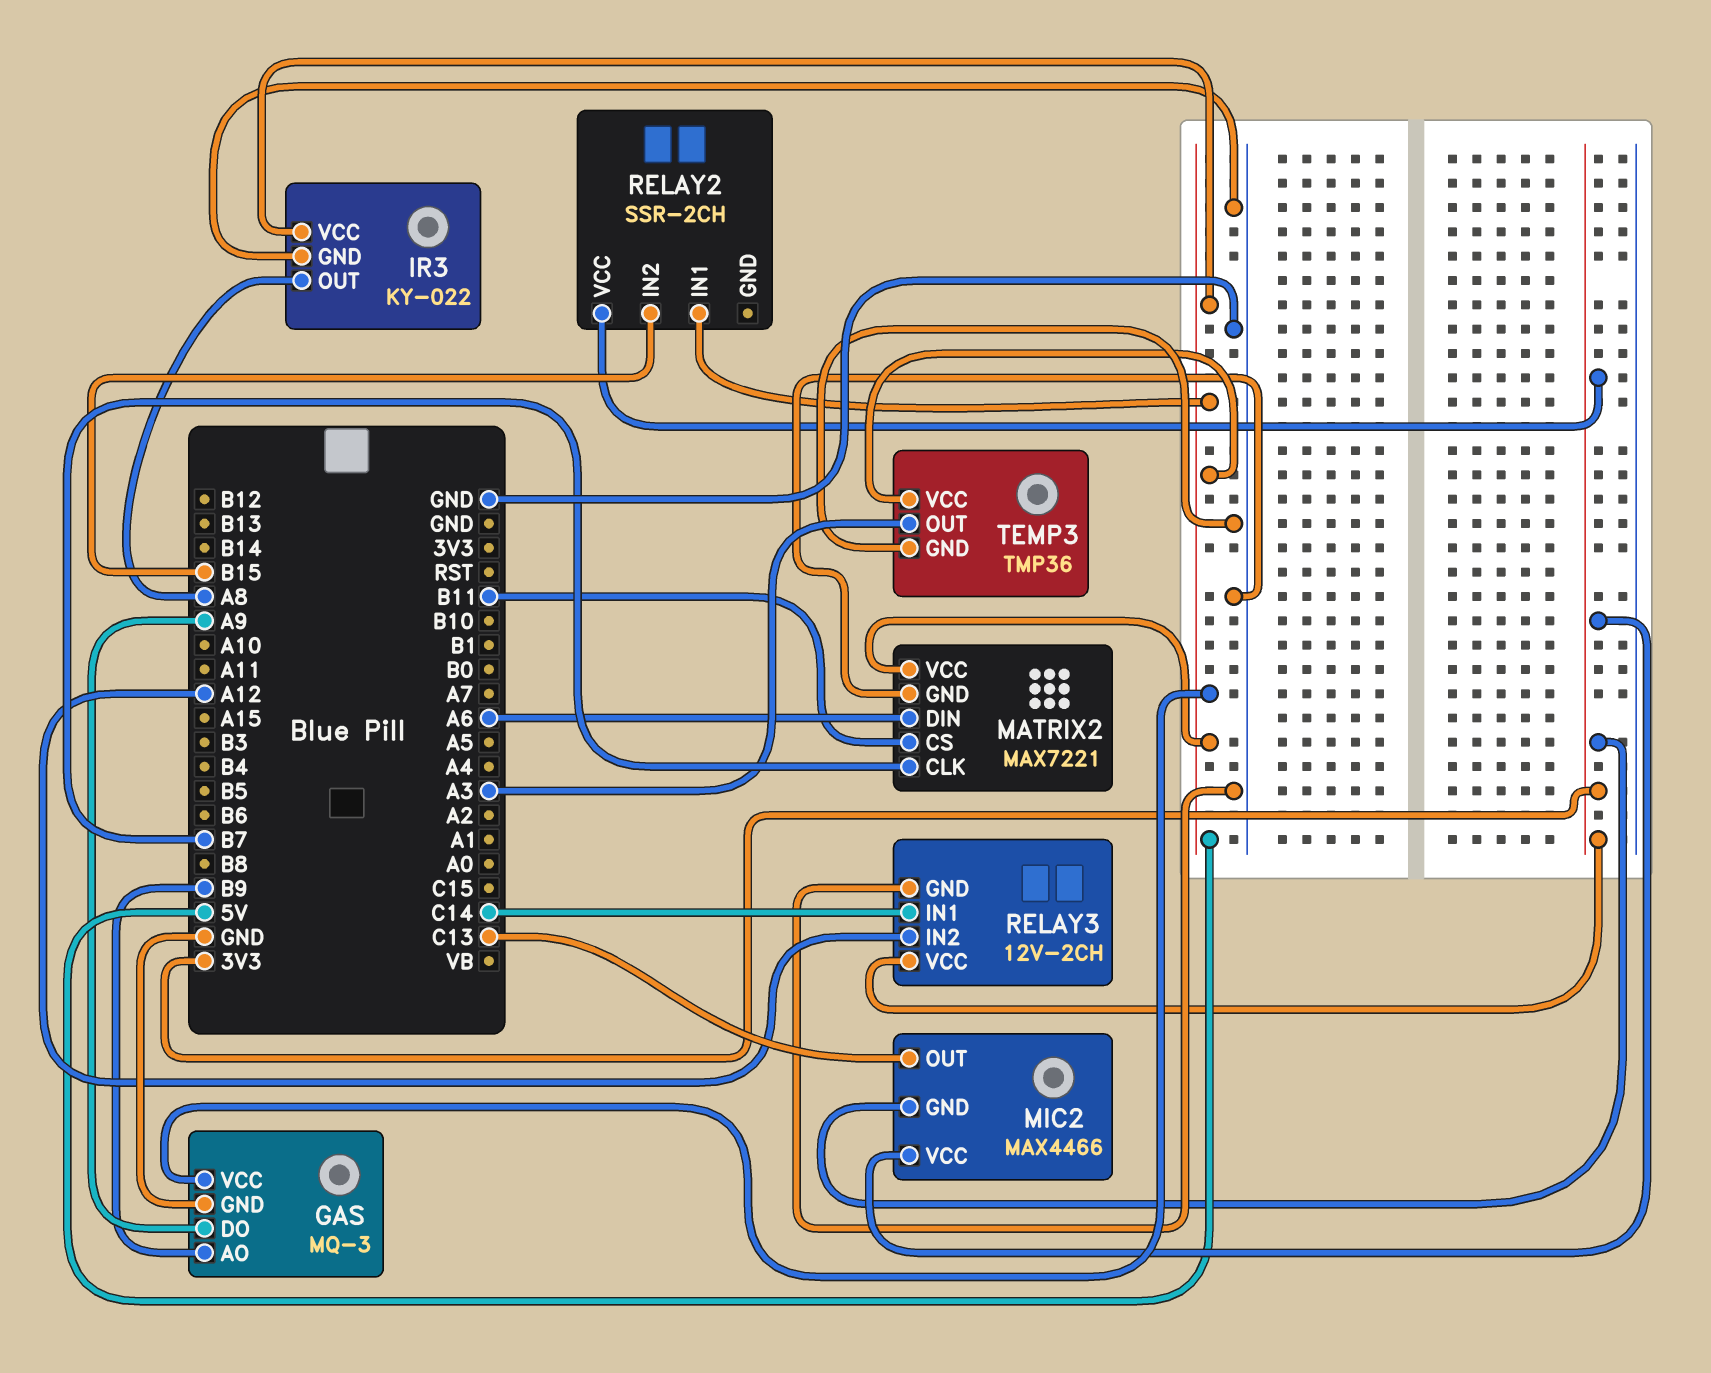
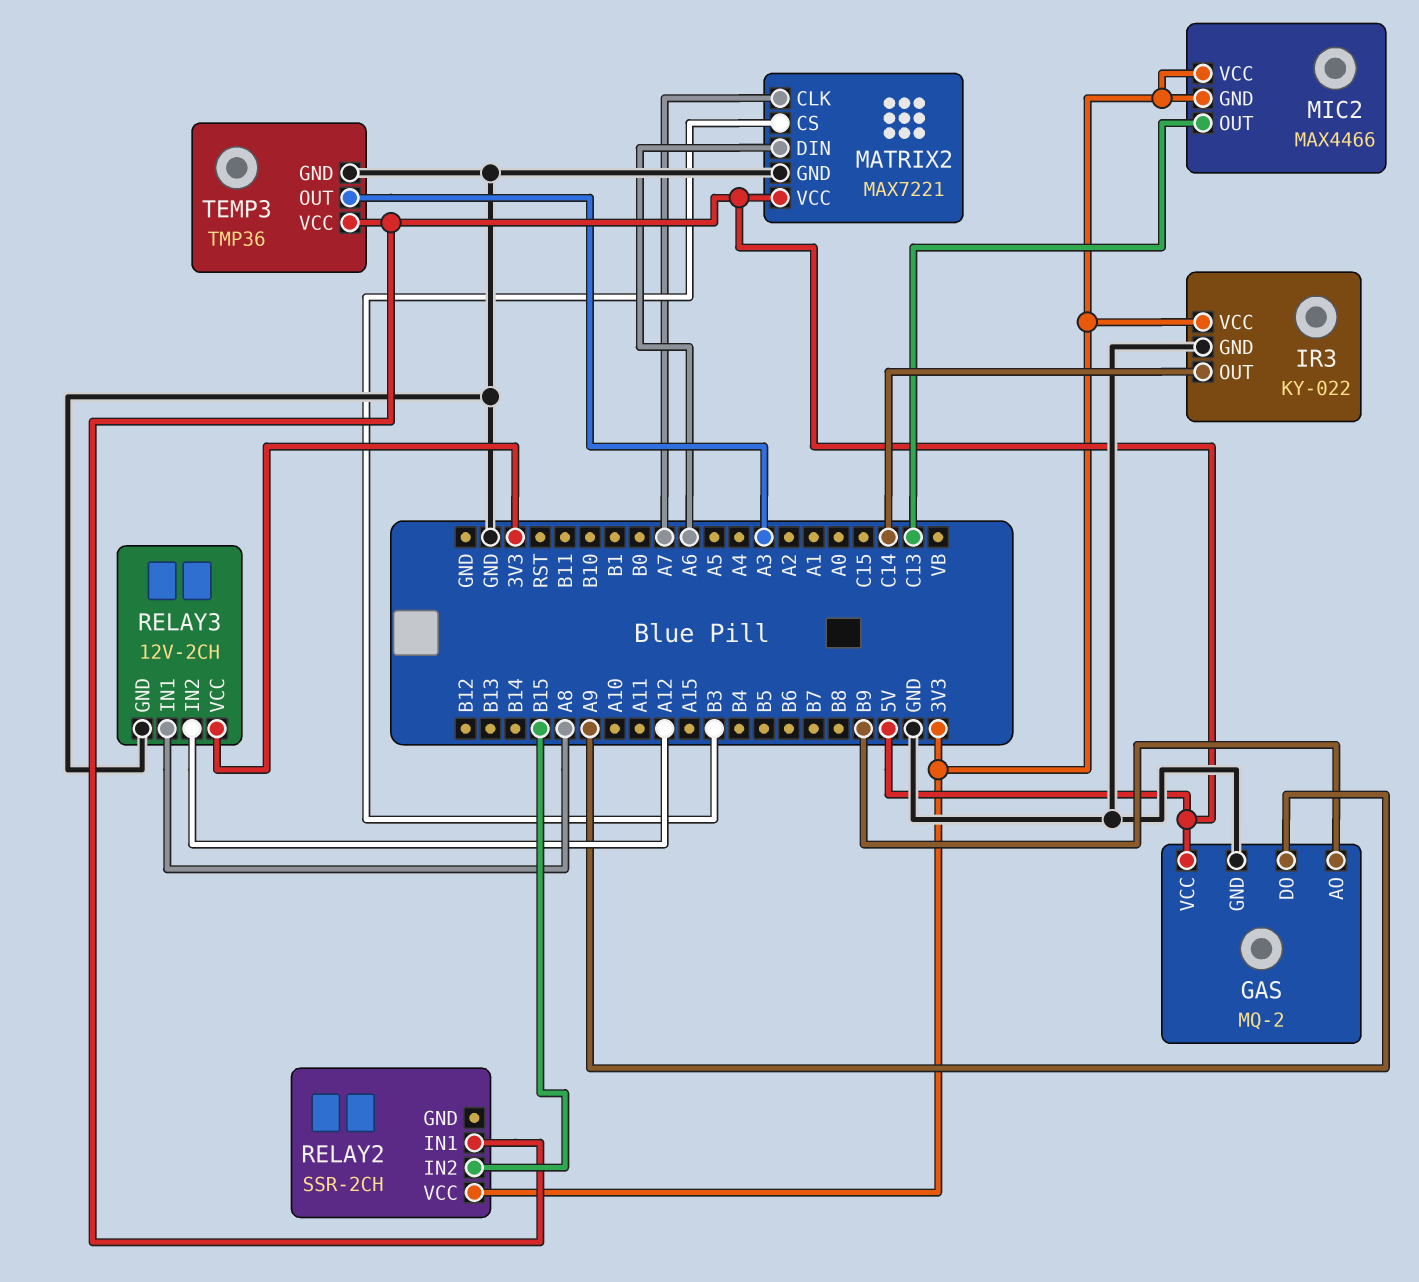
GAS: MQ-3 -> MQ-2
IR3 pin OUT: A8 -> C14
IR3 pin VCC: 5V -> 3V3
MATRIX2 pin CLK: B7 -> A7
MATRIX2 pin CS: B11 -> B3
RELAY3 pin IN1: C14 -> A8

